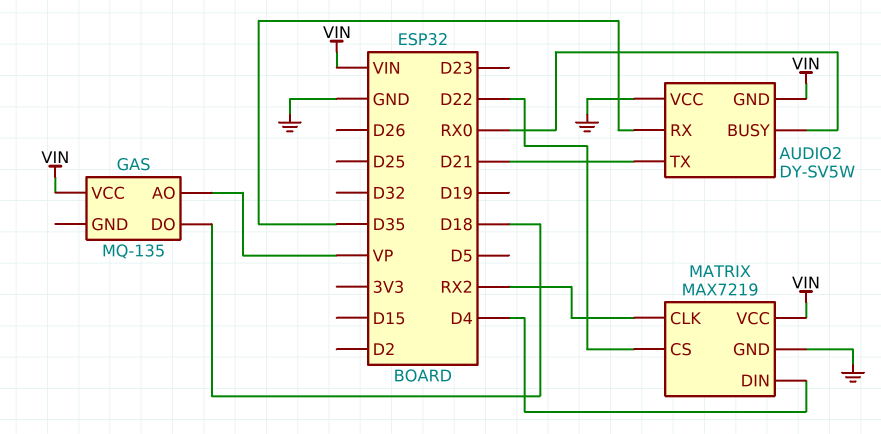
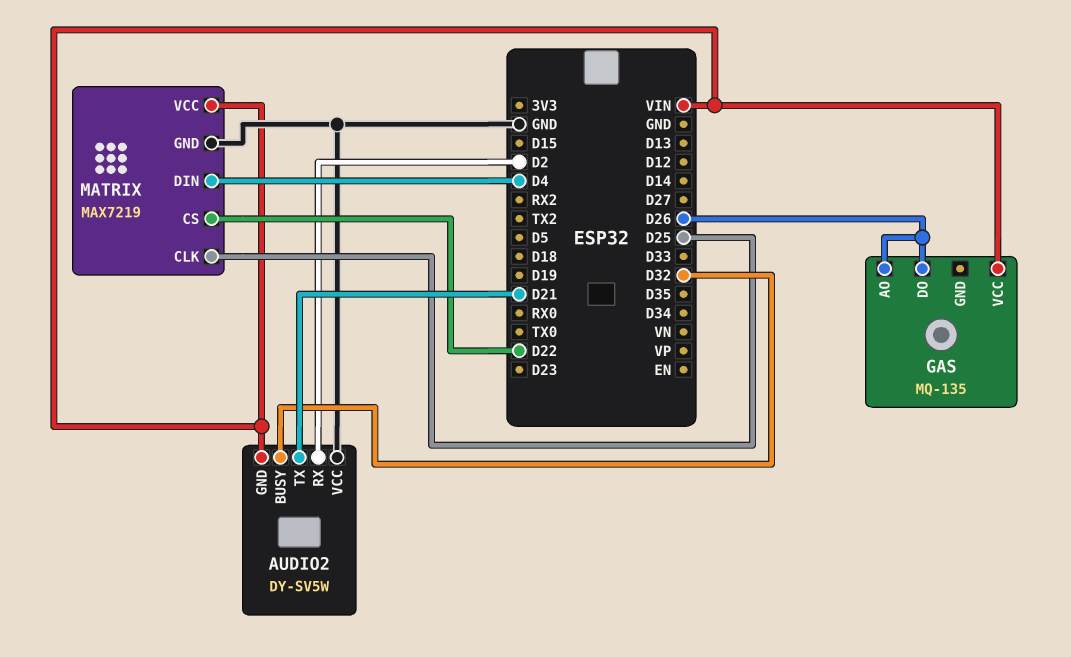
AUDIO2 pin BUSY: RX0 -> D32
AUDIO2 pin RX: D35 -> D2
GAS pin AO: VP -> D26
GAS pin DO: D18 -> D26
MATRIX pin CLK: RX2 -> D25

